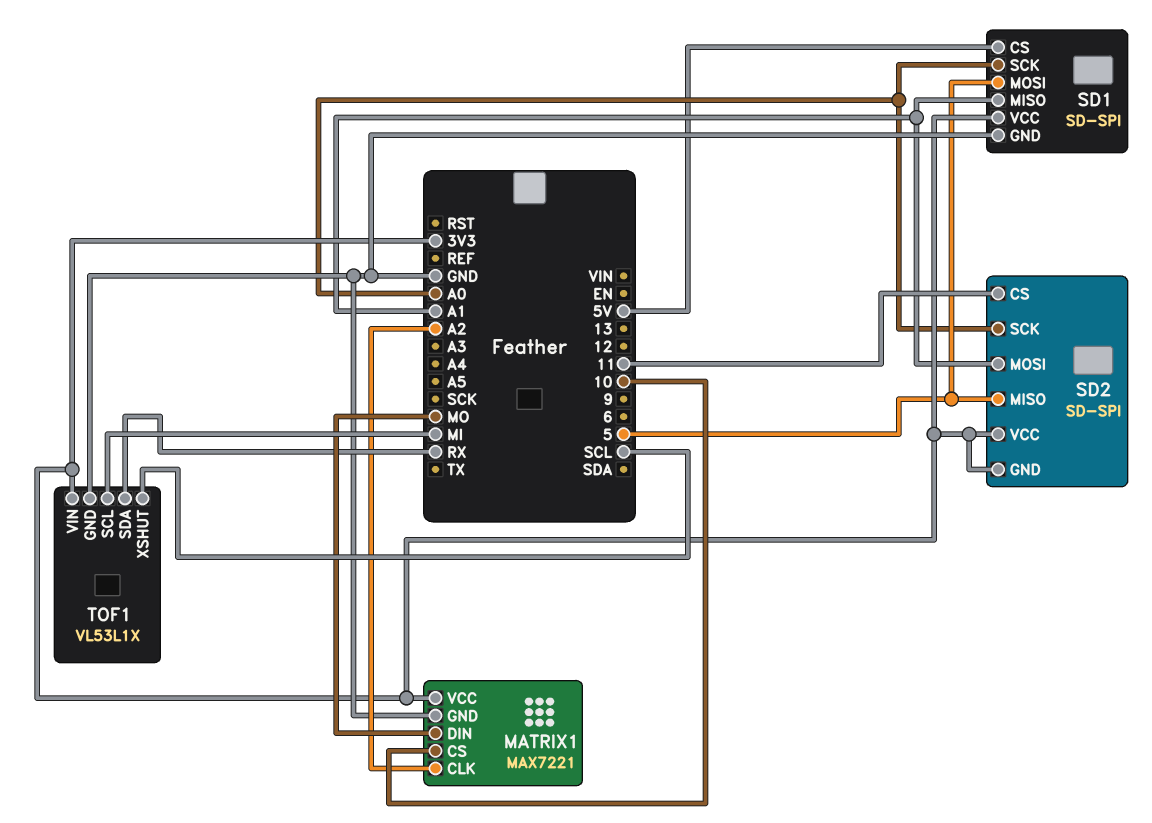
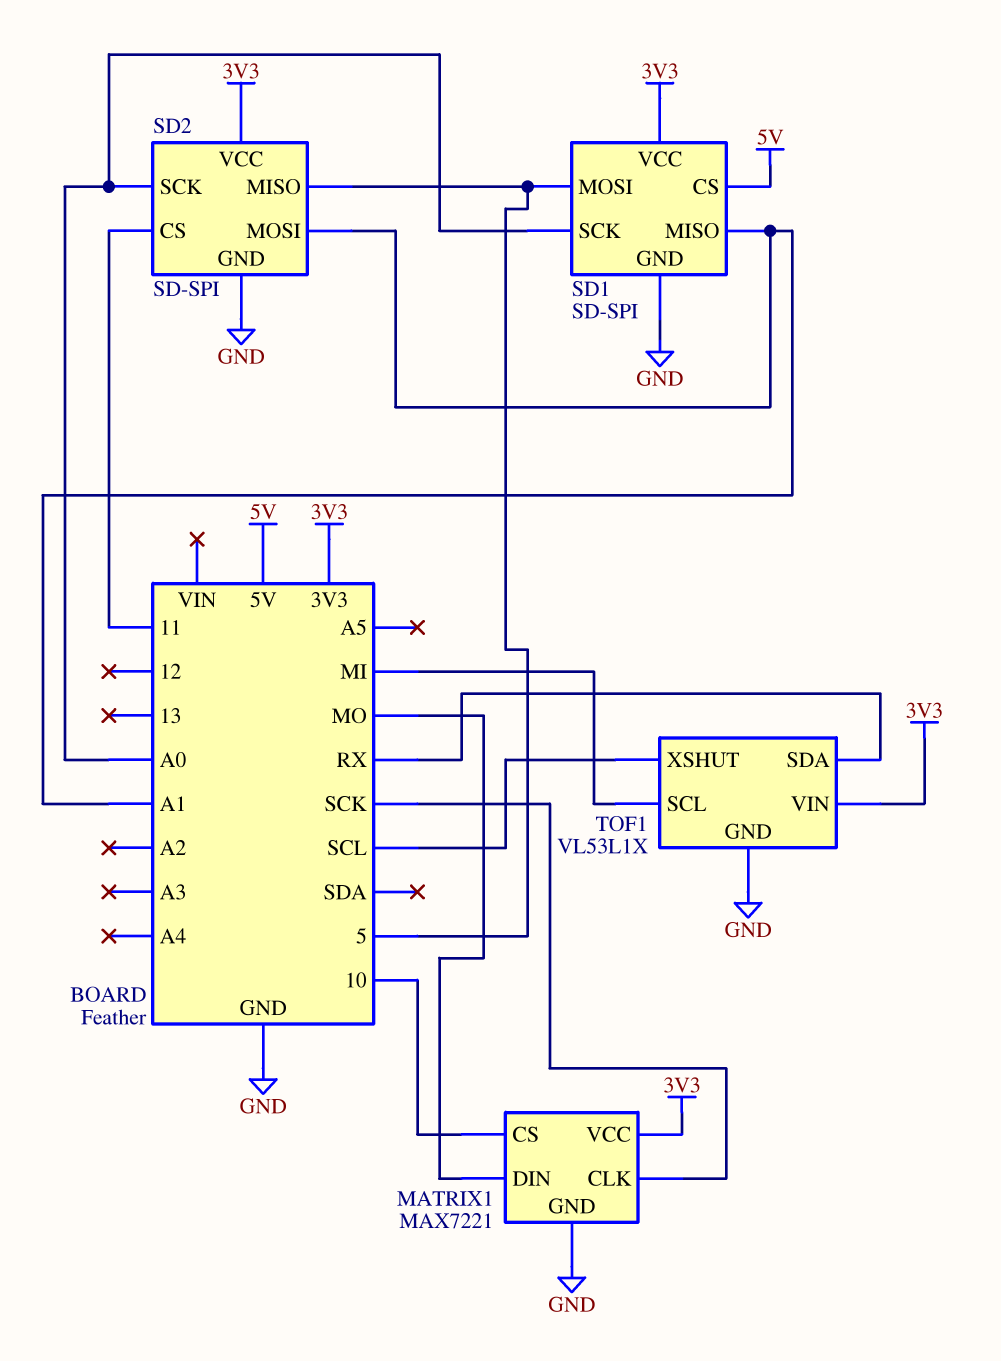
MATRIX1 pin CLK: A2 -> SCK
SD2 pin GND: 3V3 -> GND

